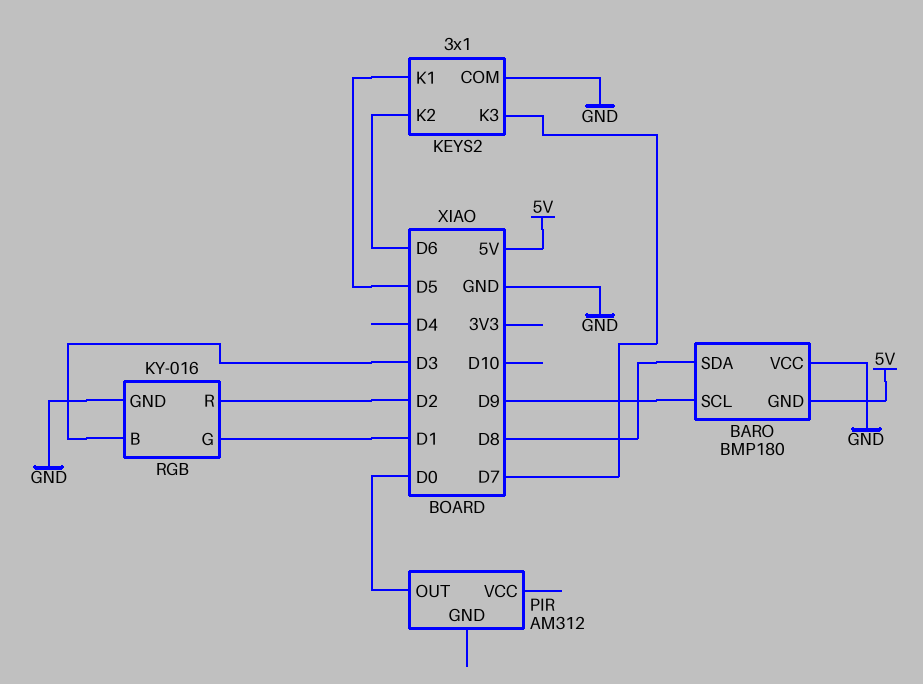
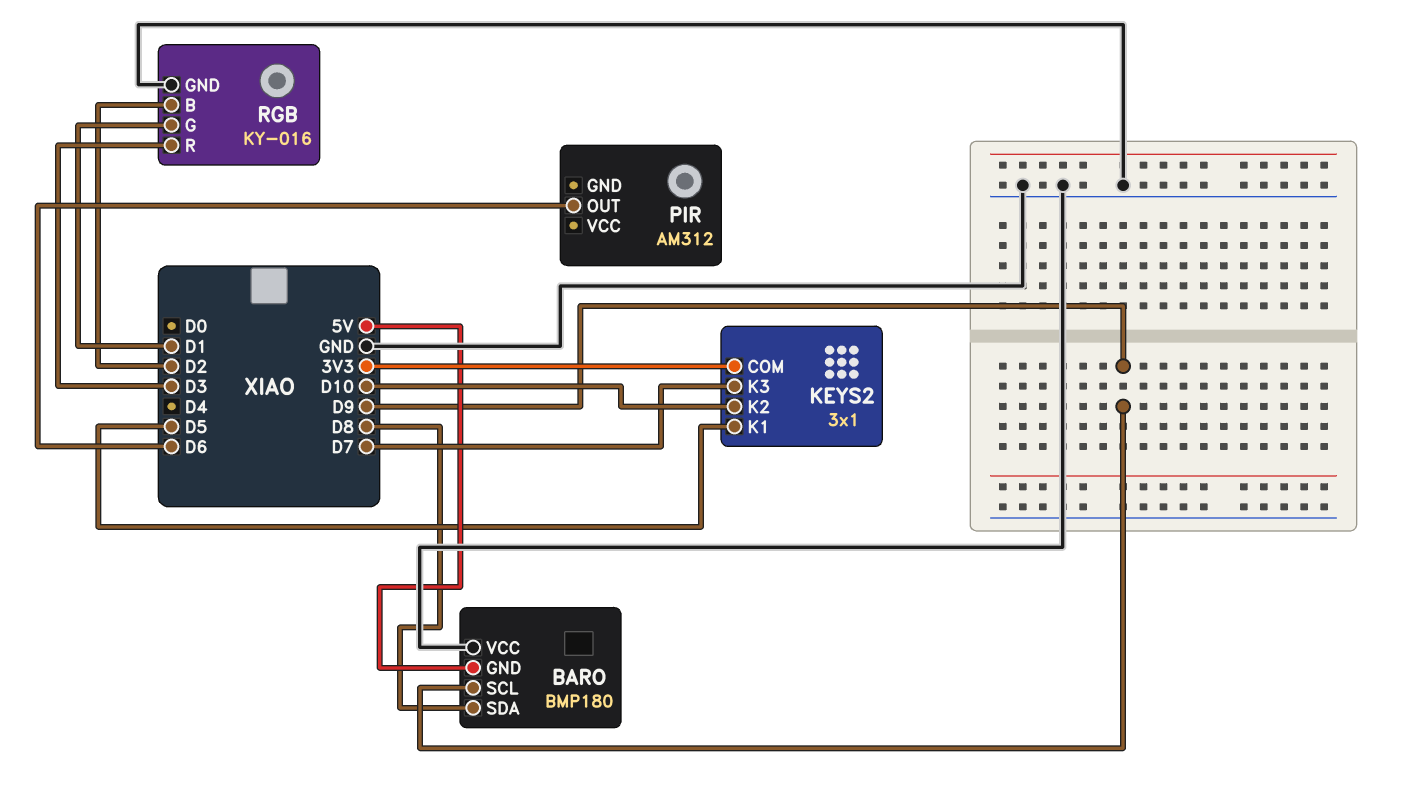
KEYS2 pin COM: GND -> 3V3
KEYS2 pin K2: D6 -> D10
PIR pin OUT: D0 -> D6
RGB pin B: D3 -> D2
RGB pin R: D2 -> D3

